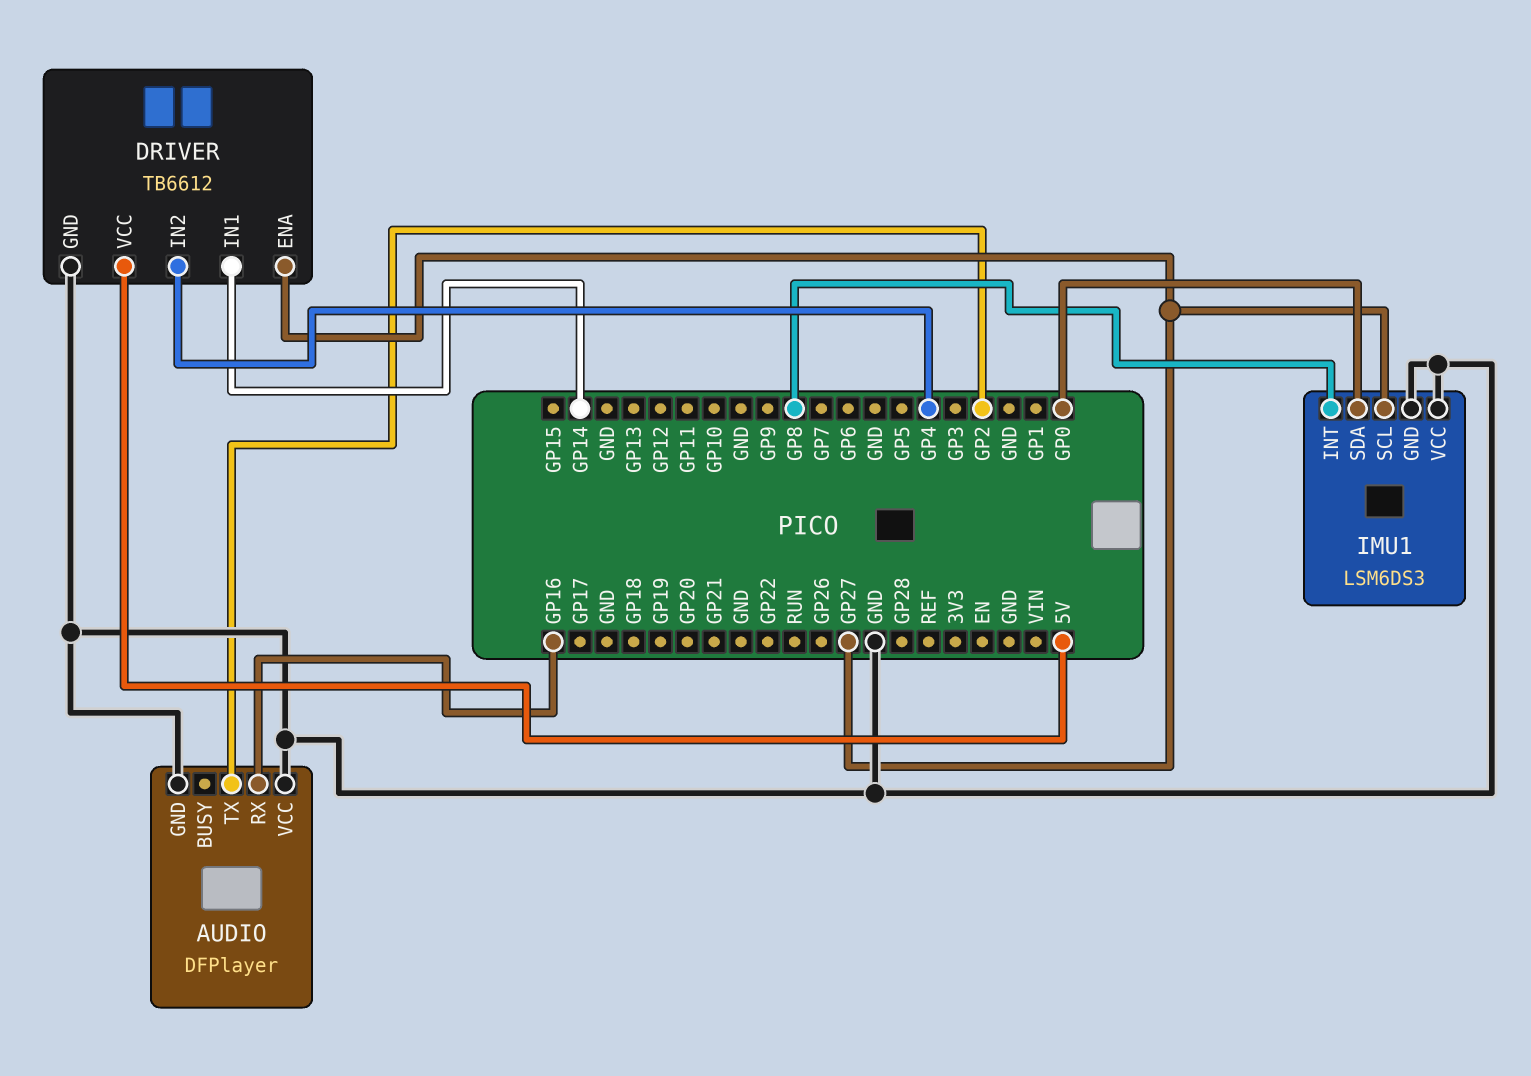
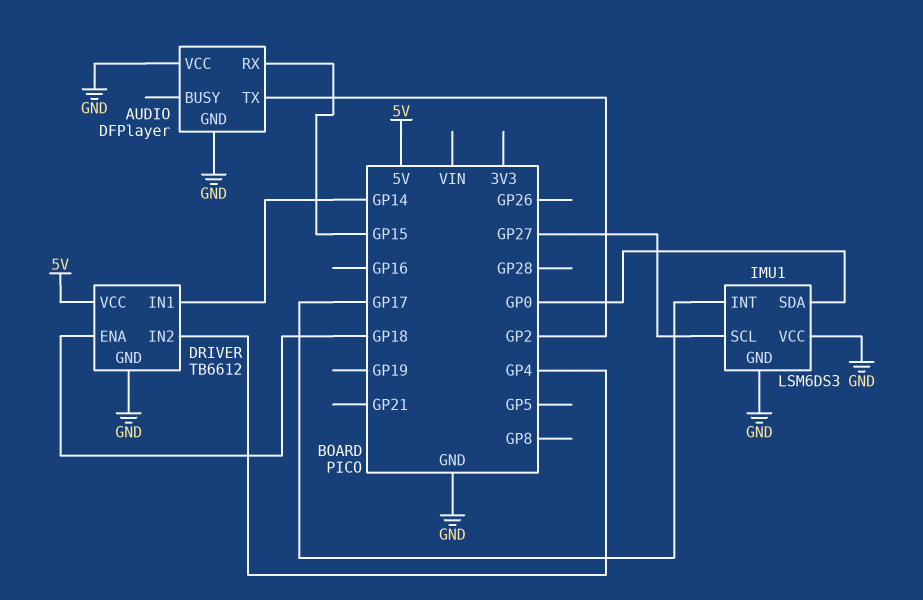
AUDIO pin RX: GP16 -> GP15
DRIVER pin ENA: GP27 -> GP18
IMU1 pin INT: GP8 -> GP17

